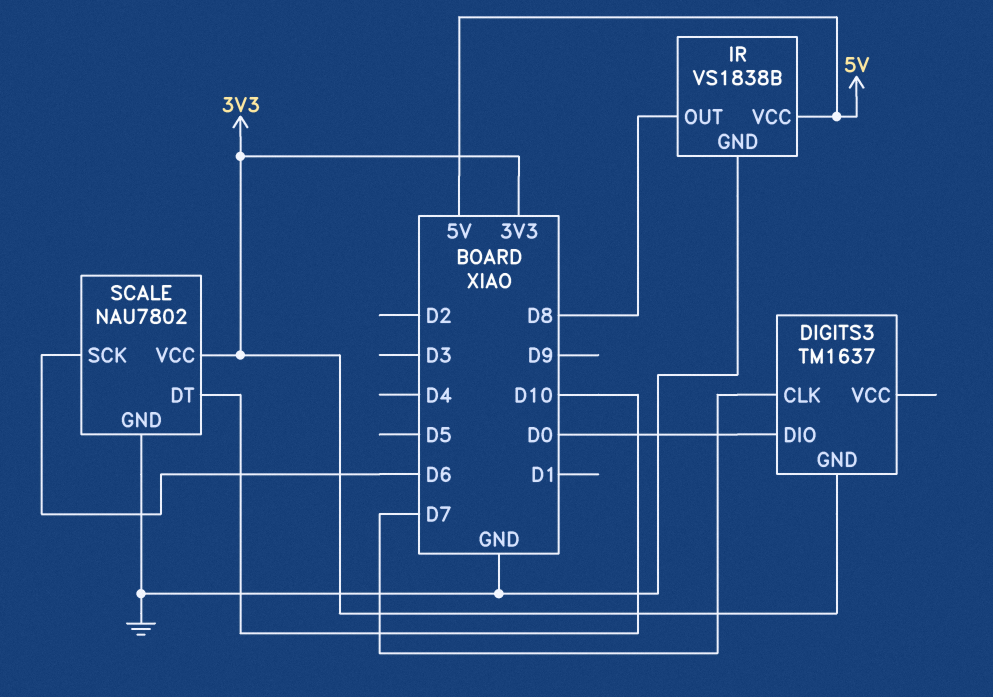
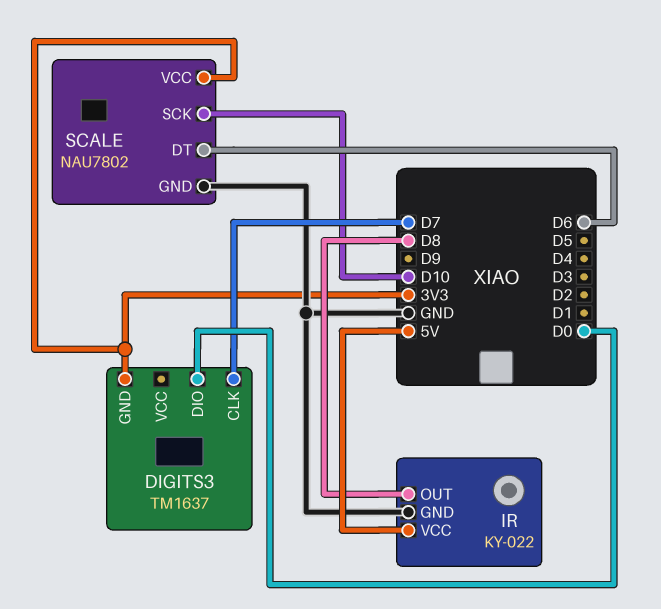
IR: VS1838B -> KY-022
SCALE pin DT: D10 -> D6
SCALE pin SCK: D6 -> D10

